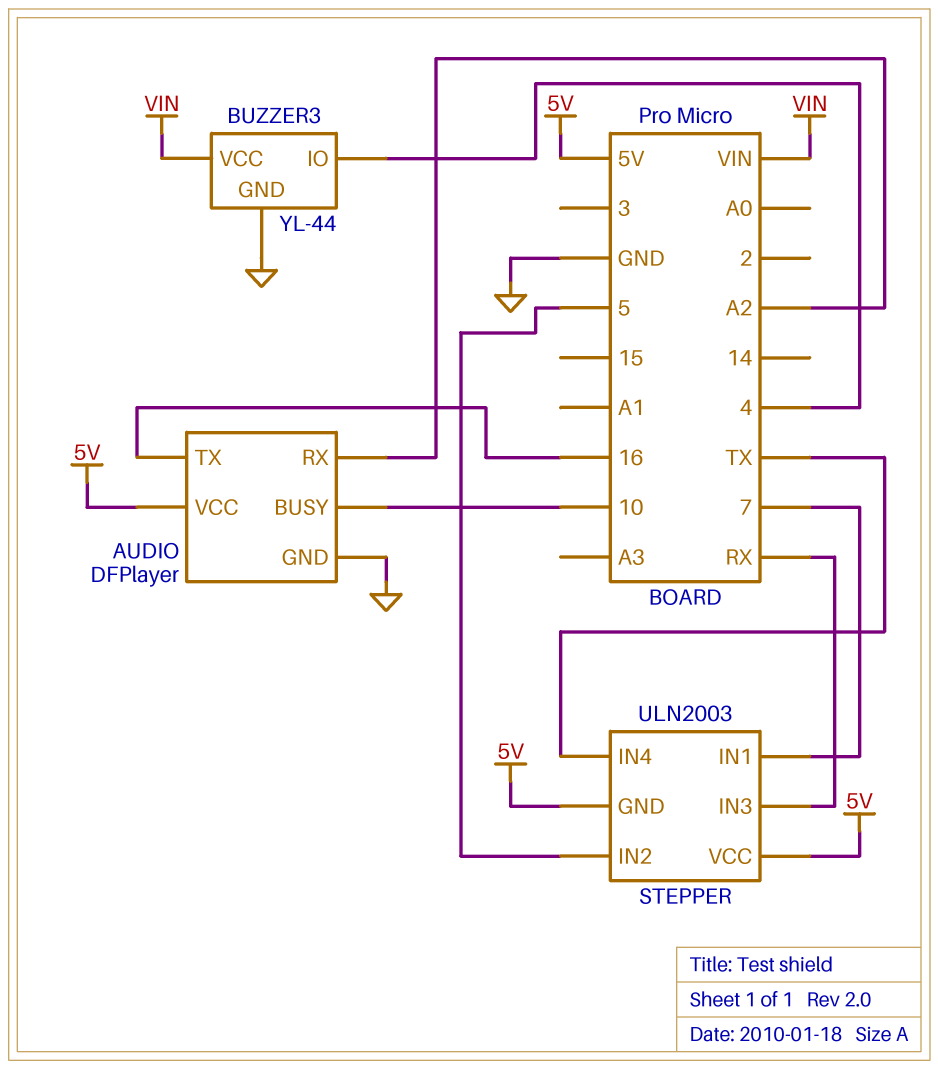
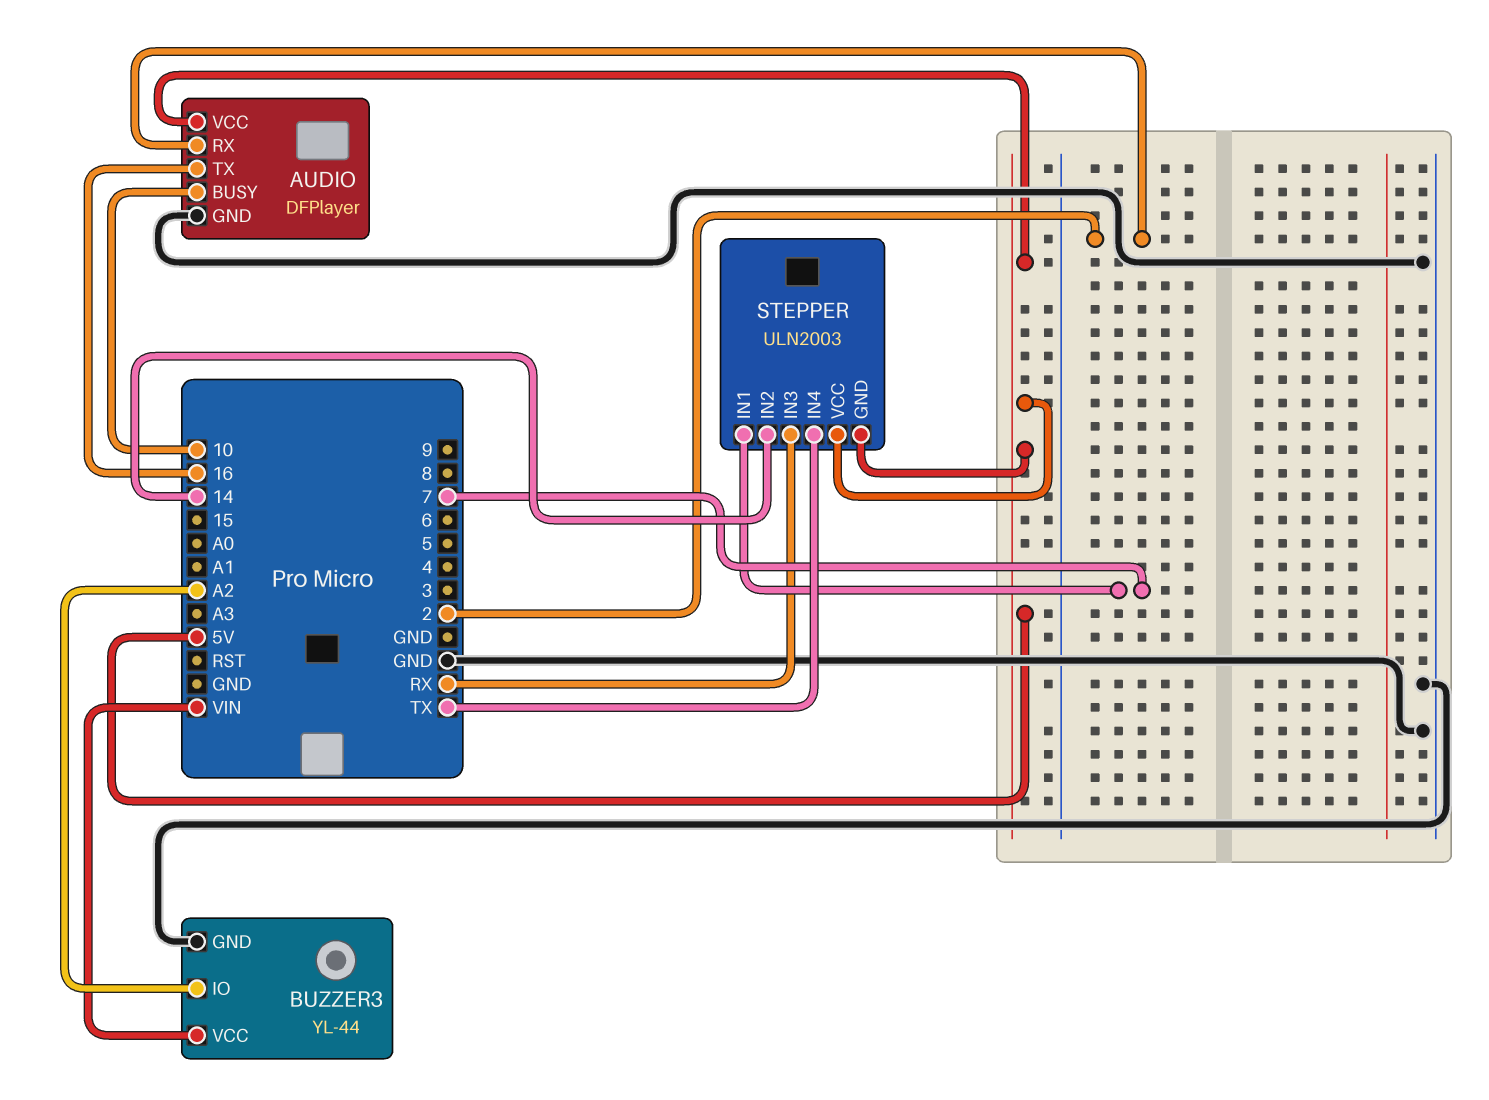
AUDIO pin RX: A2 -> 2
BUZZER3 pin IO: 4 -> A2
STEPPER pin IN2: 5 -> 14

